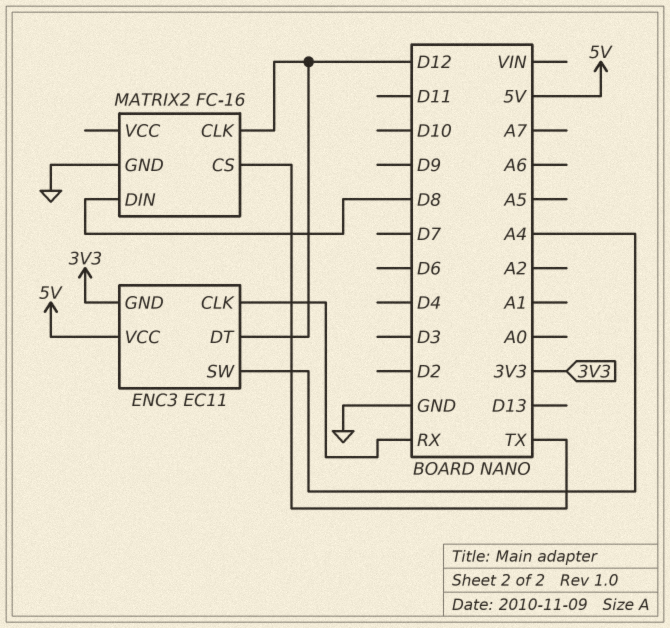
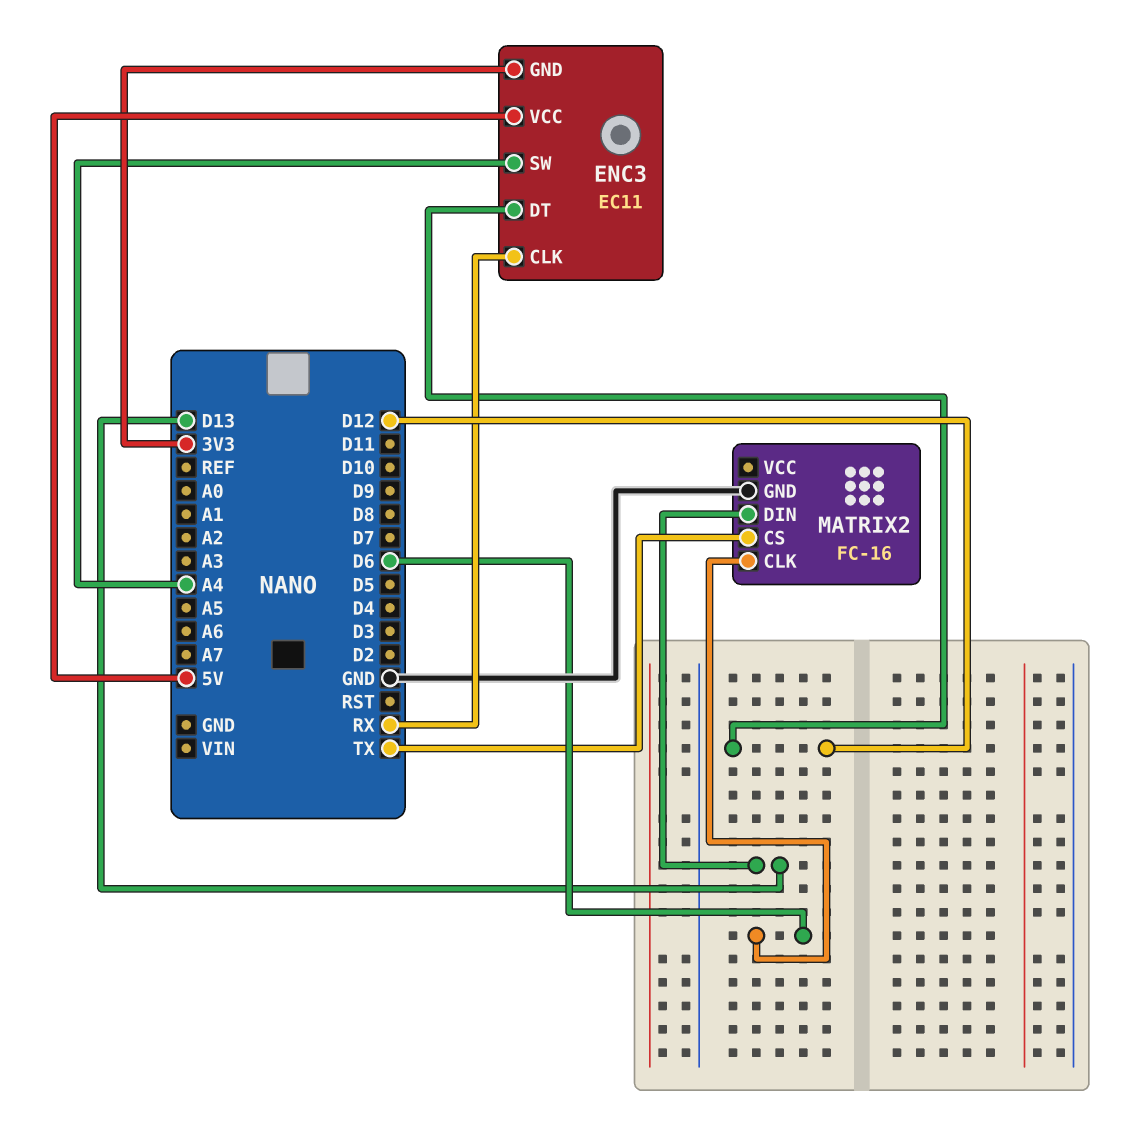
MATRIX2 pin CLK: D12 -> D6
MATRIX2 pin DIN: D8 -> D13

